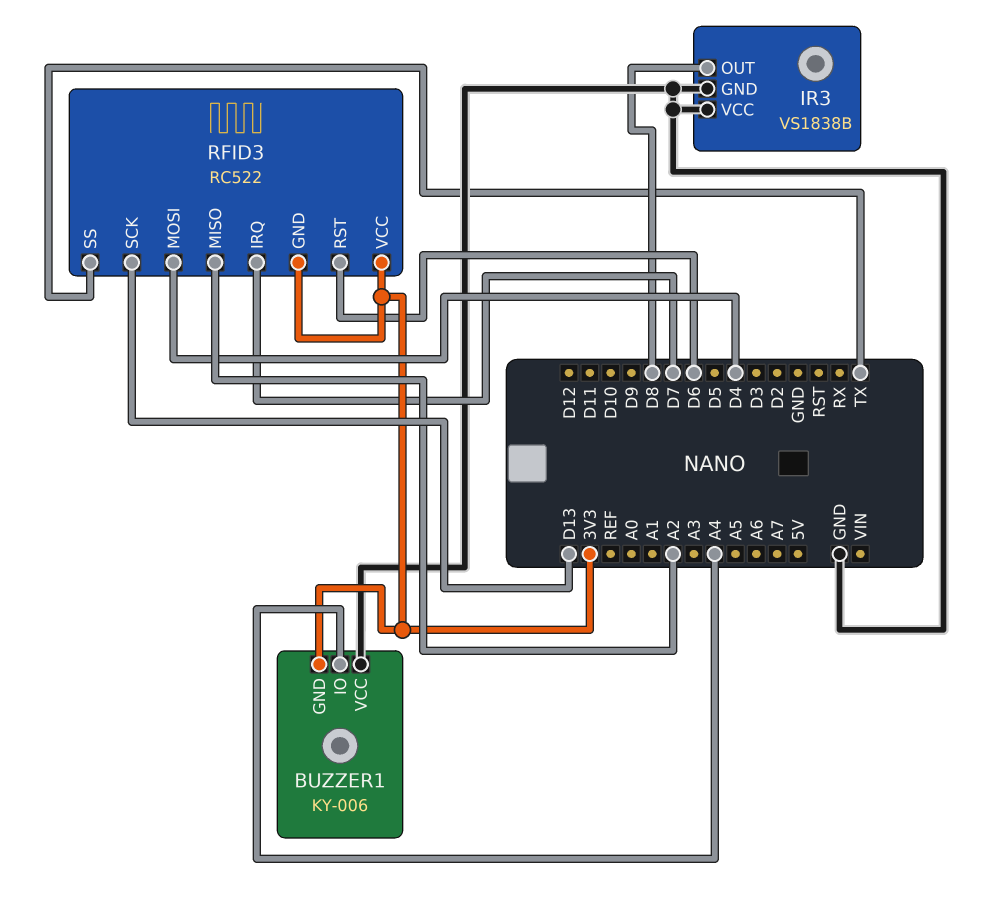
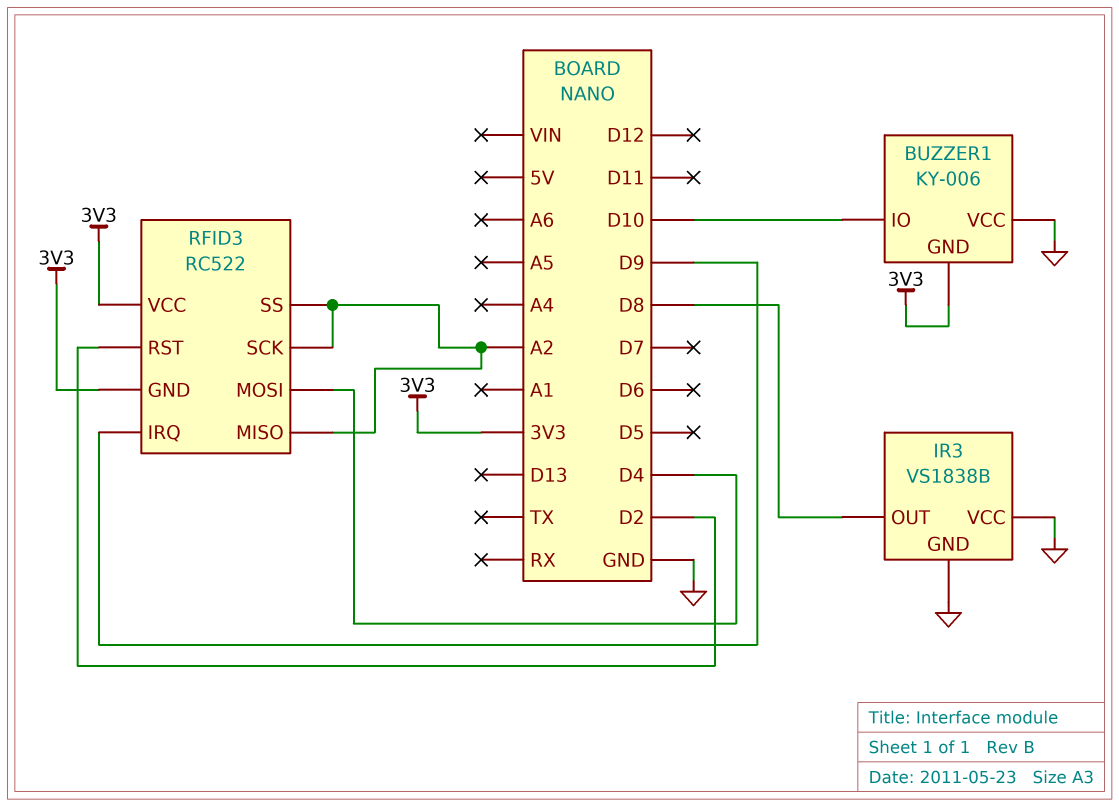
BUZZER1 pin IO: A4 -> D10
RFID3 pin IRQ: D7 -> D9
RFID3 pin RST: D6 -> D2
RFID3 pin SCK: D13 -> A2
RFID3 pin SS: TX -> A2

